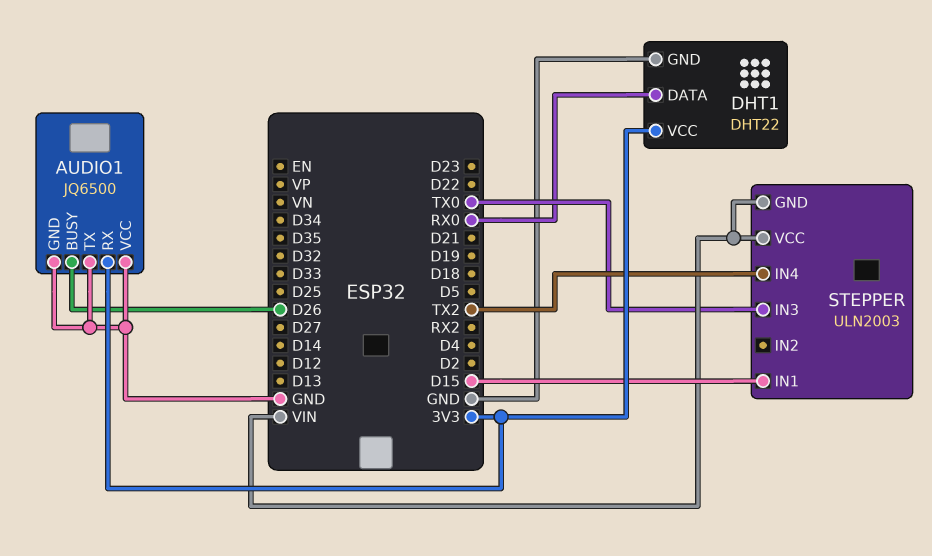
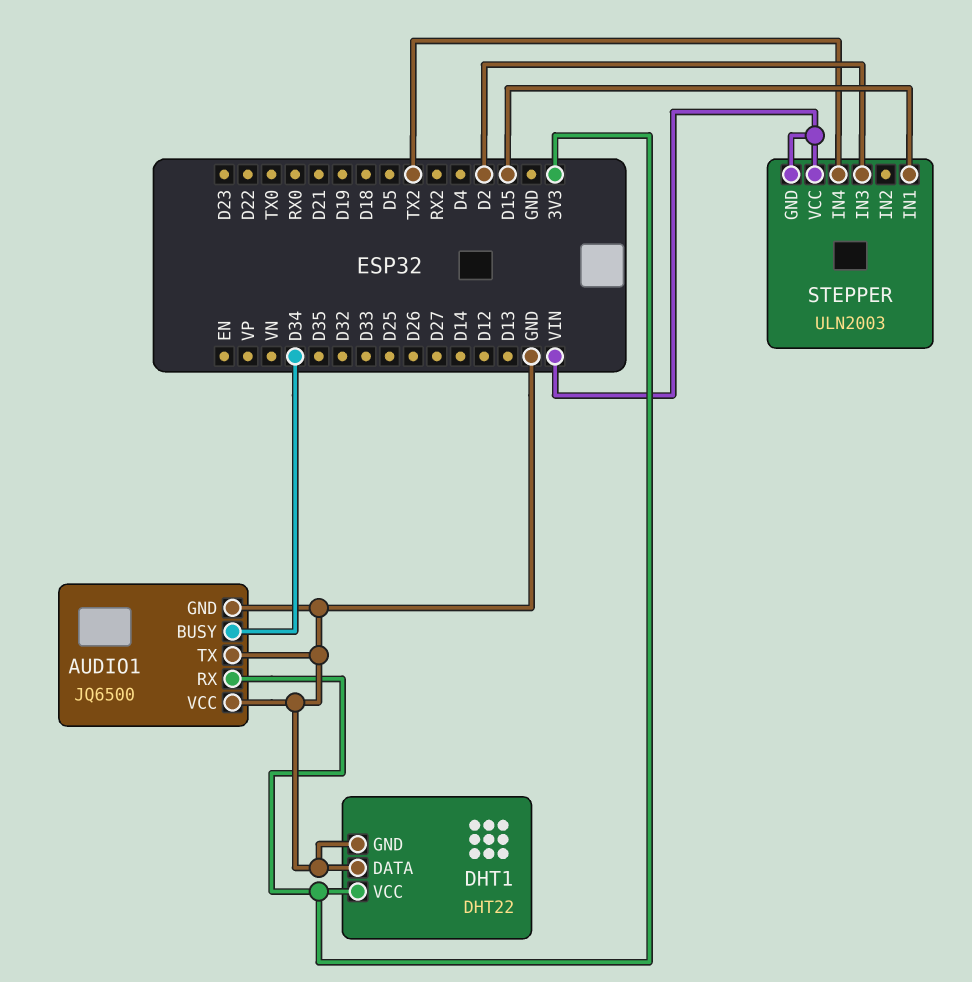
AUDIO1 pin BUSY: D26 -> D34
DHT1 pin DATA: RX0 -> GND
STEPPER pin IN3: TX0 -> D2

